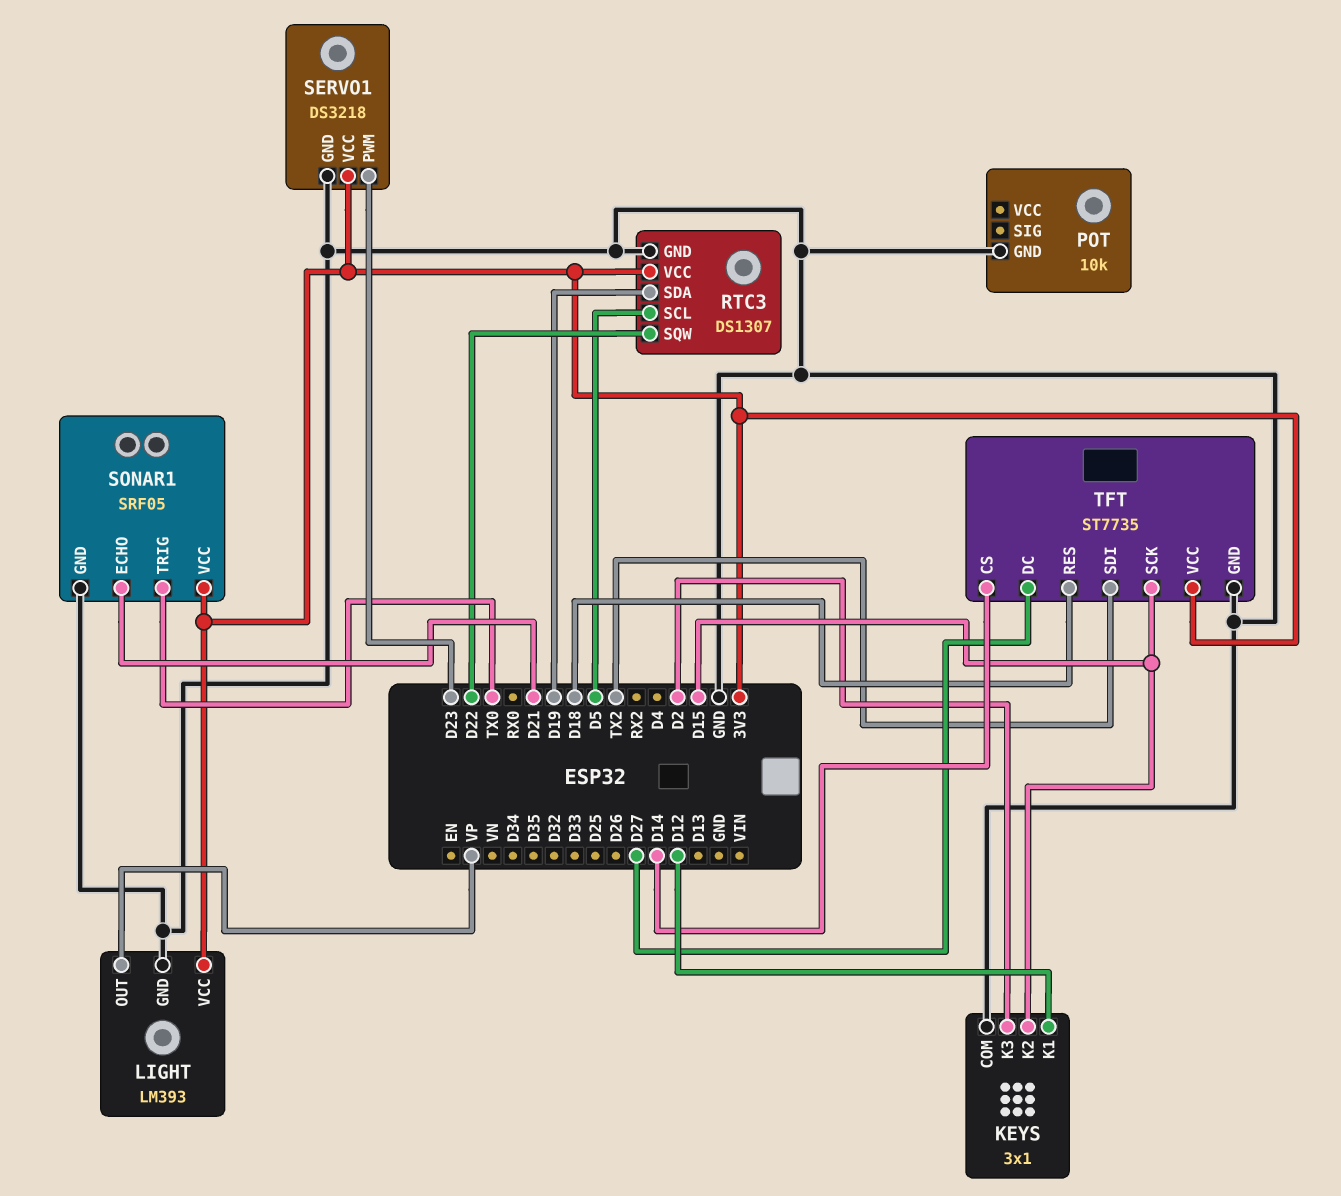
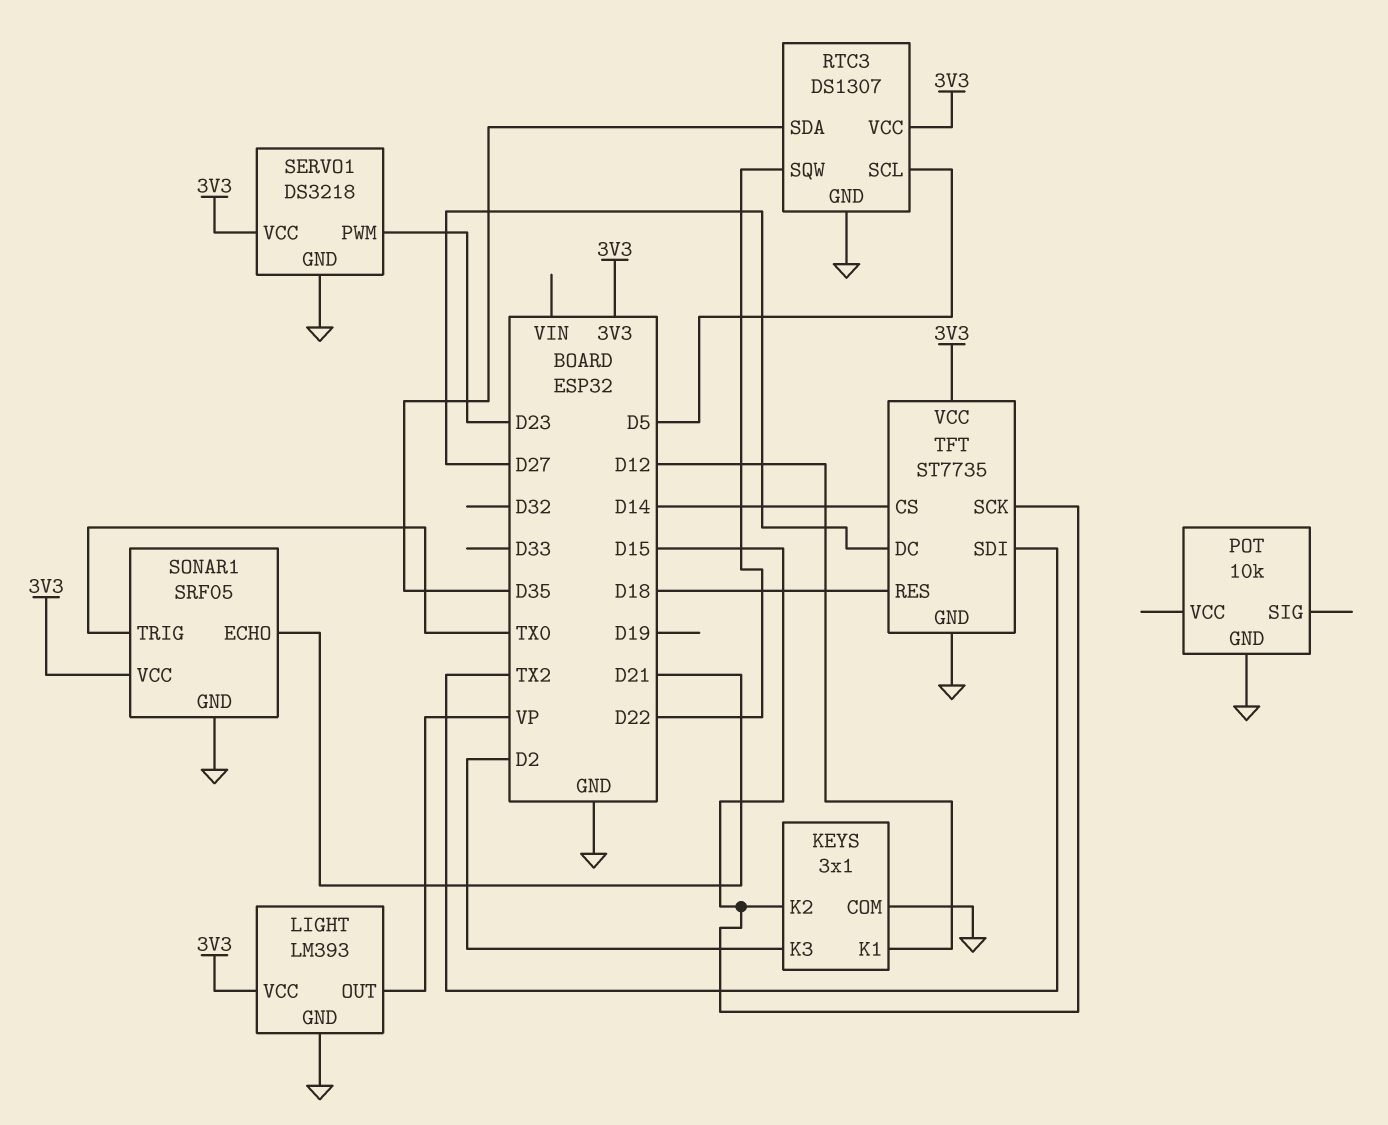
RTC3 pin SDA: D19 -> D35

